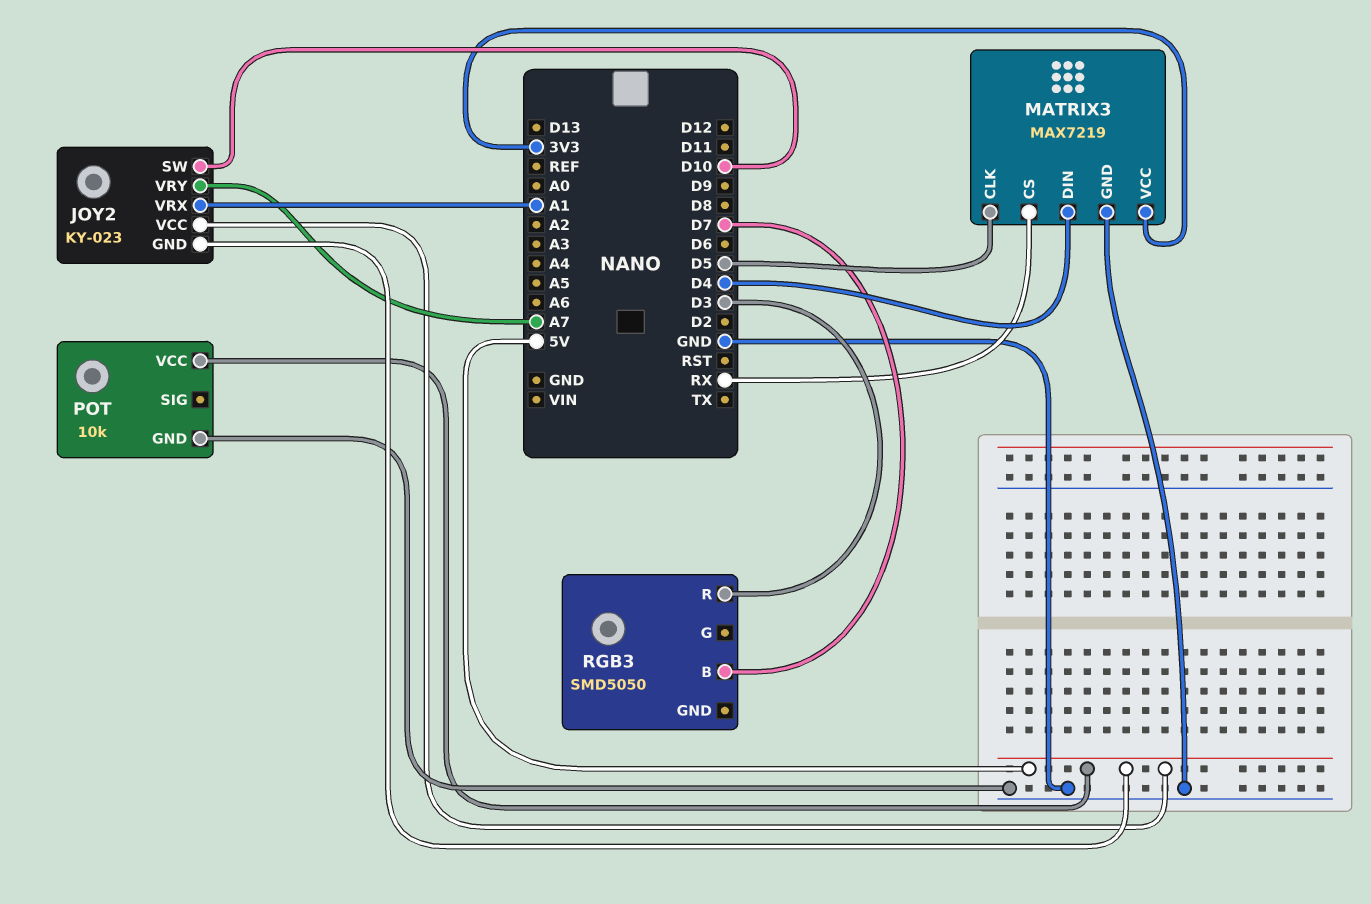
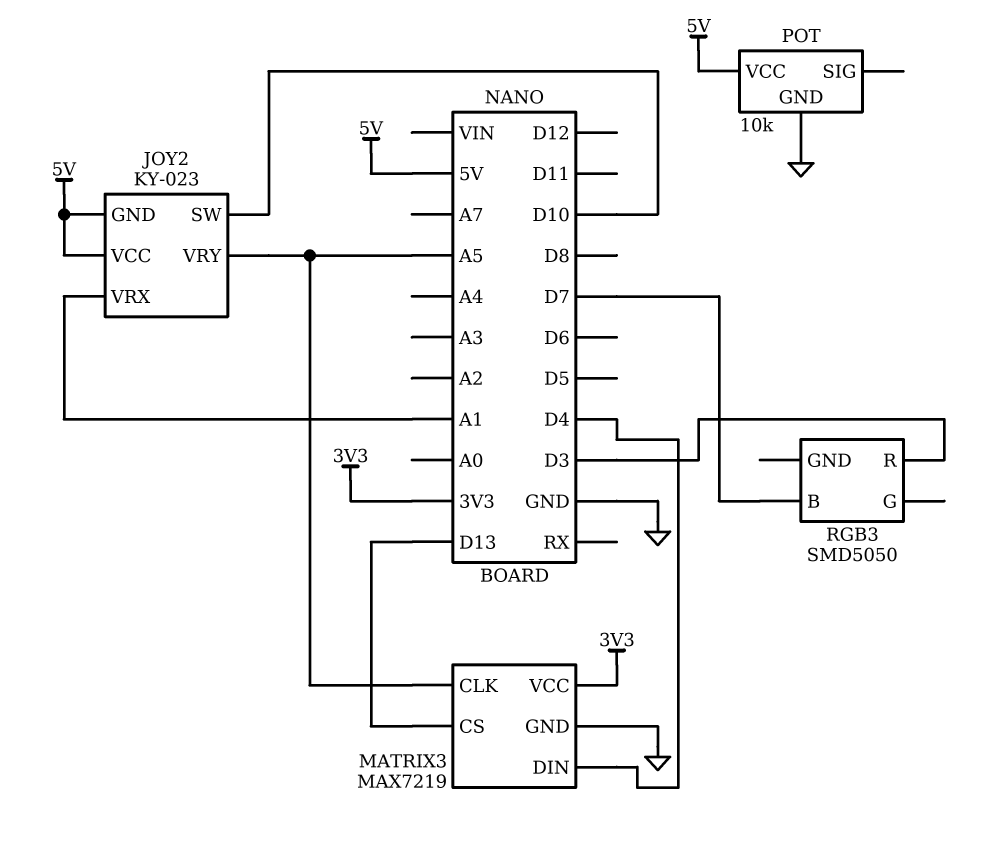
JOY2 pin VRY: A7 -> A5
MATRIX3 pin CLK: D5 -> A5
MATRIX3 pin CS: RX -> D13

